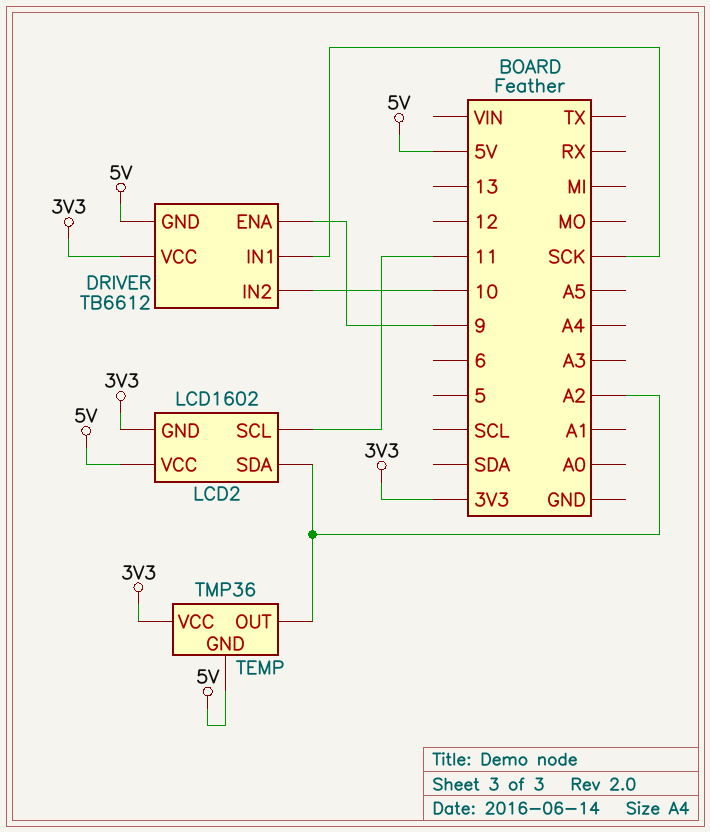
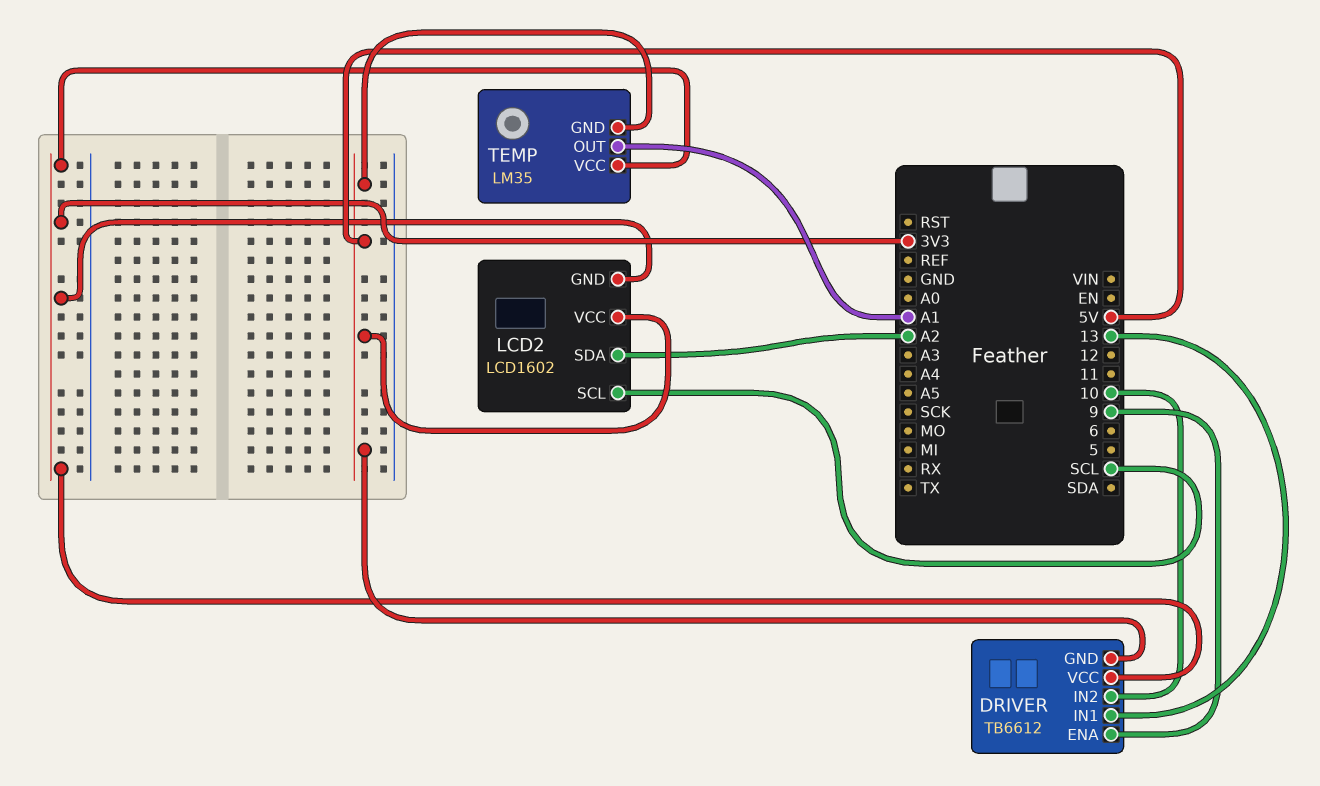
DRIVER pin IN1: SCK -> 13
LCD2 pin SCL: 11 -> SCL
TEMP: TMP36 -> LM35
TEMP pin OUT: A2 -> A1

